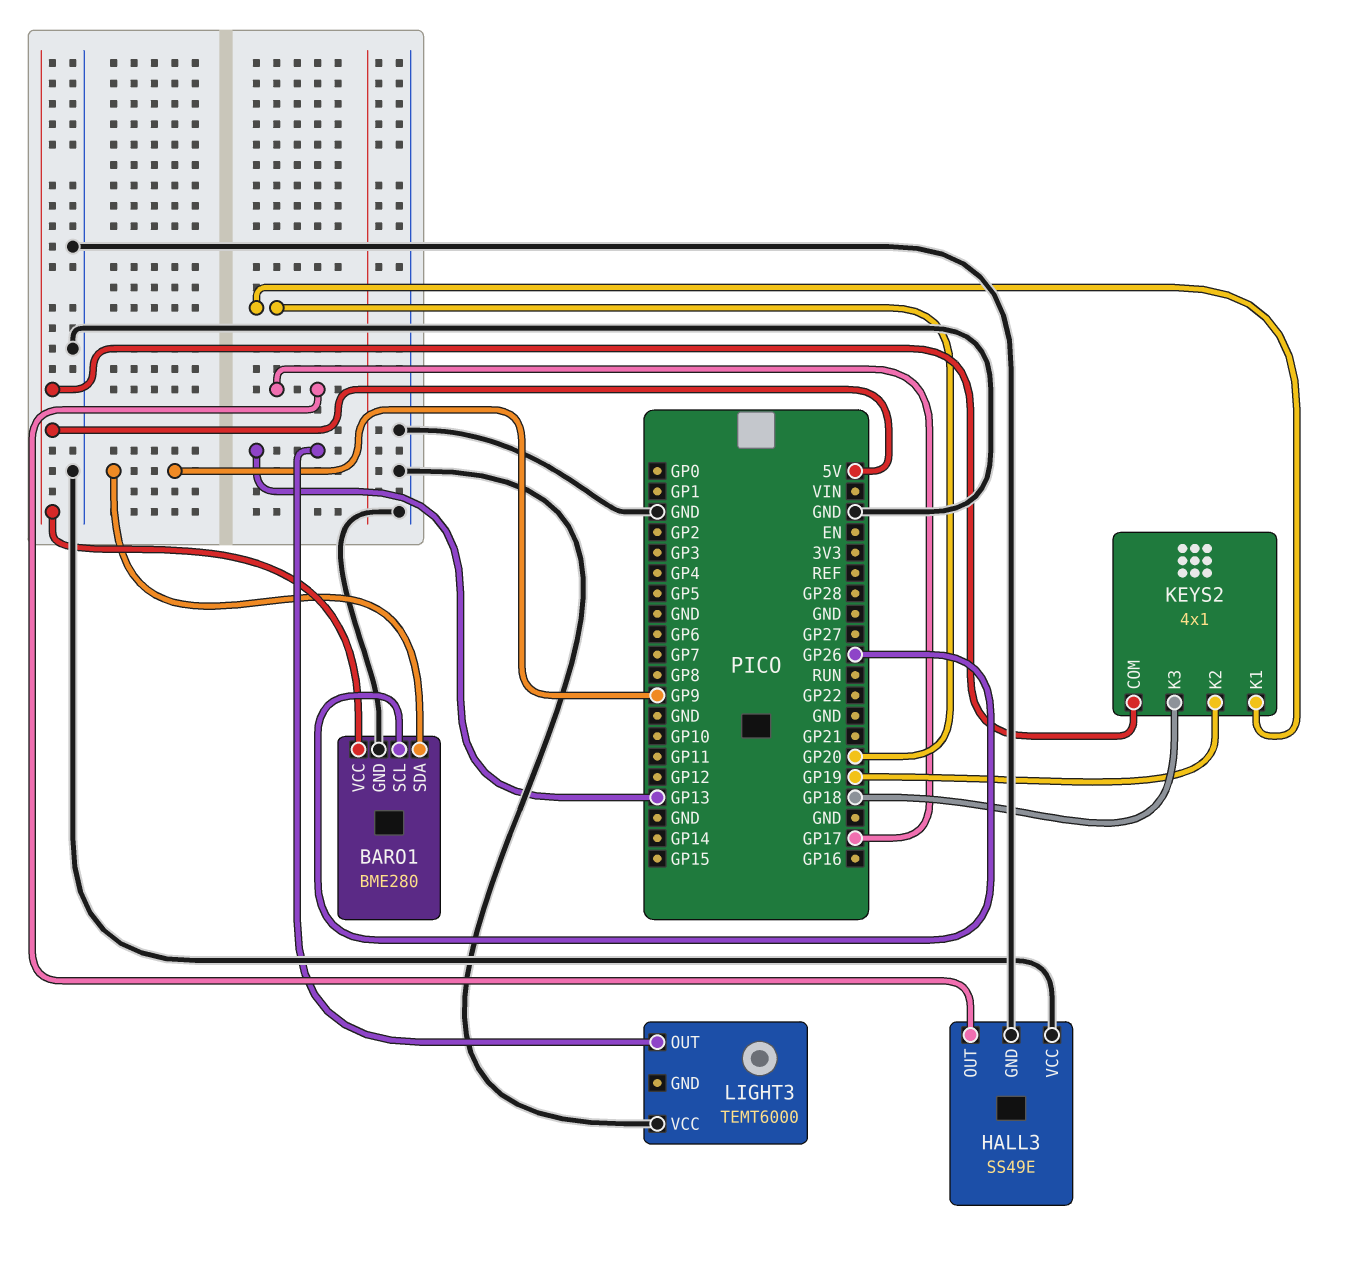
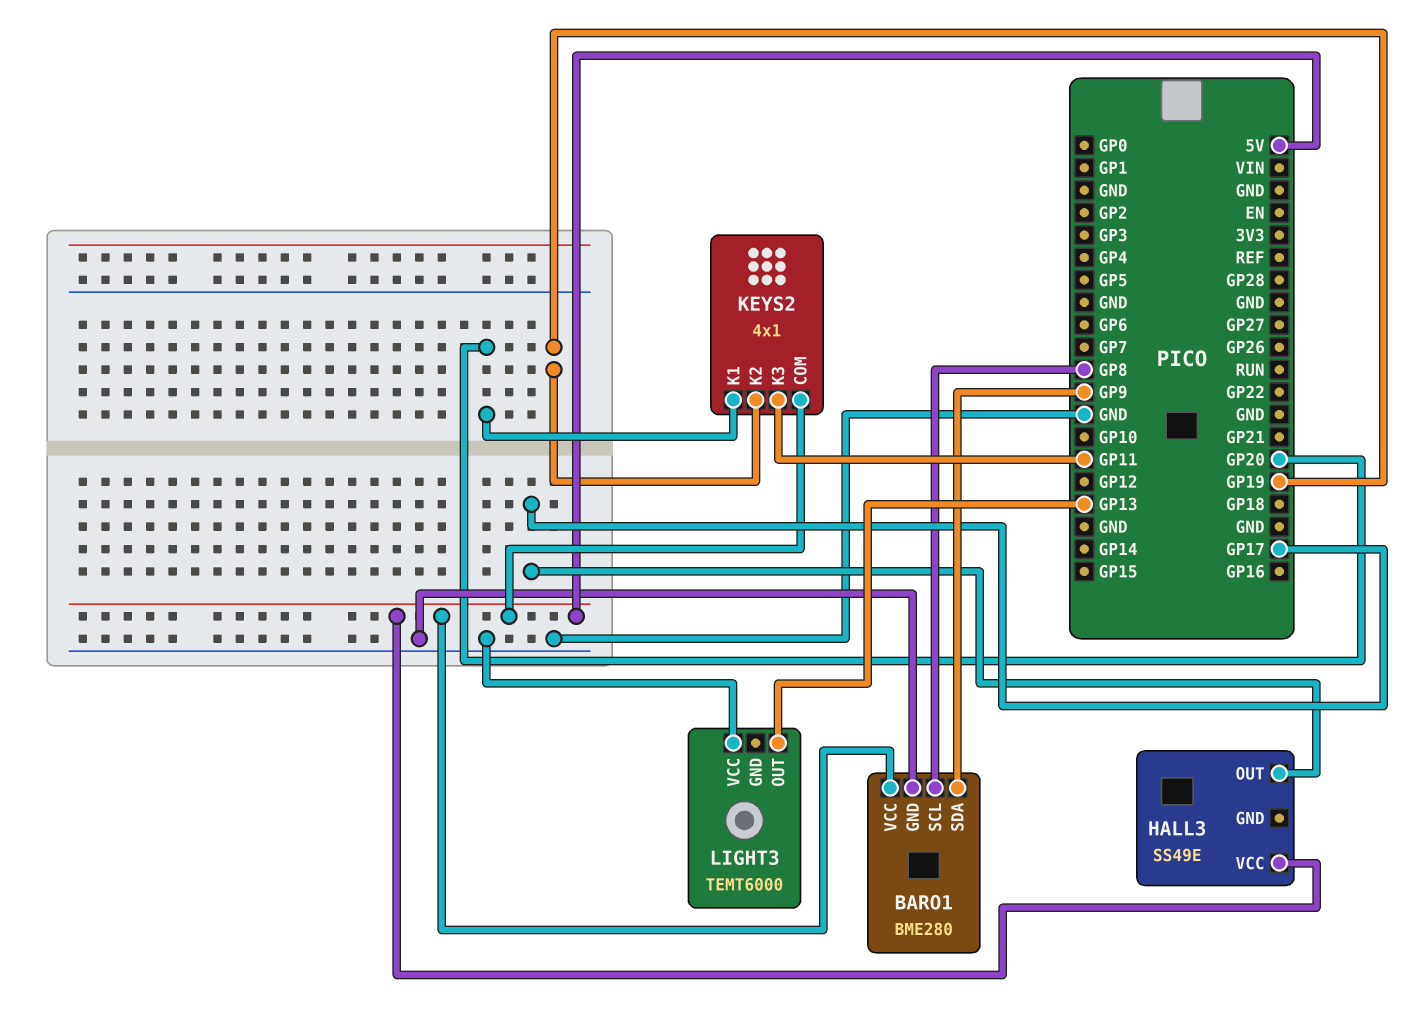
BARO1 pin SCL: GP26 -> GP8
HALL3 pin GND: GND -> none
HALL3 pin VCC: GND -> 5V
KEYS2 pin K3: GP18 -> GP11

